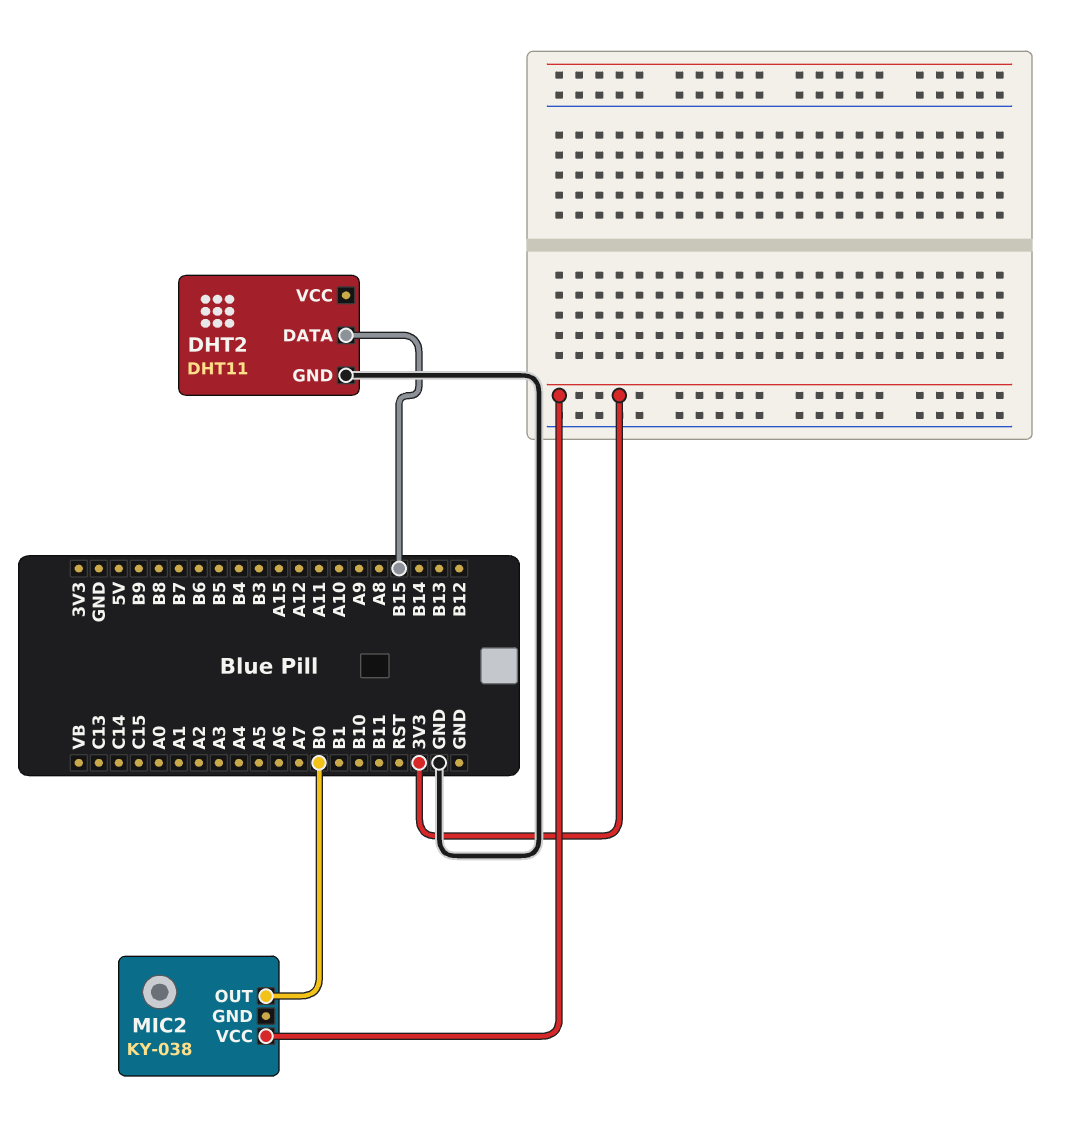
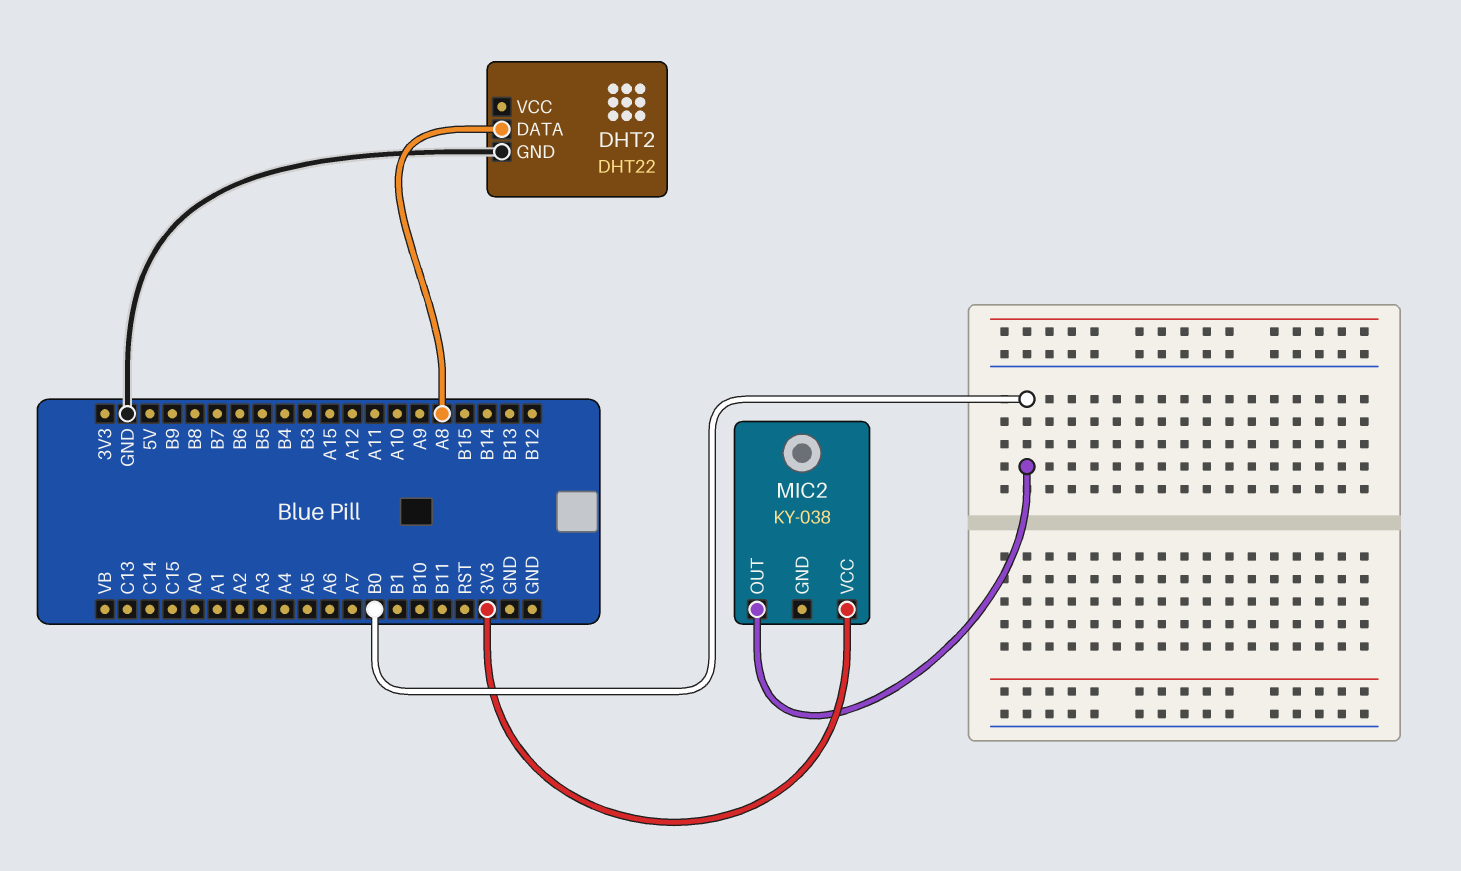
DHT2: DHT11 -> DHT22
DHT2 pin DATA: B15 -> A8

